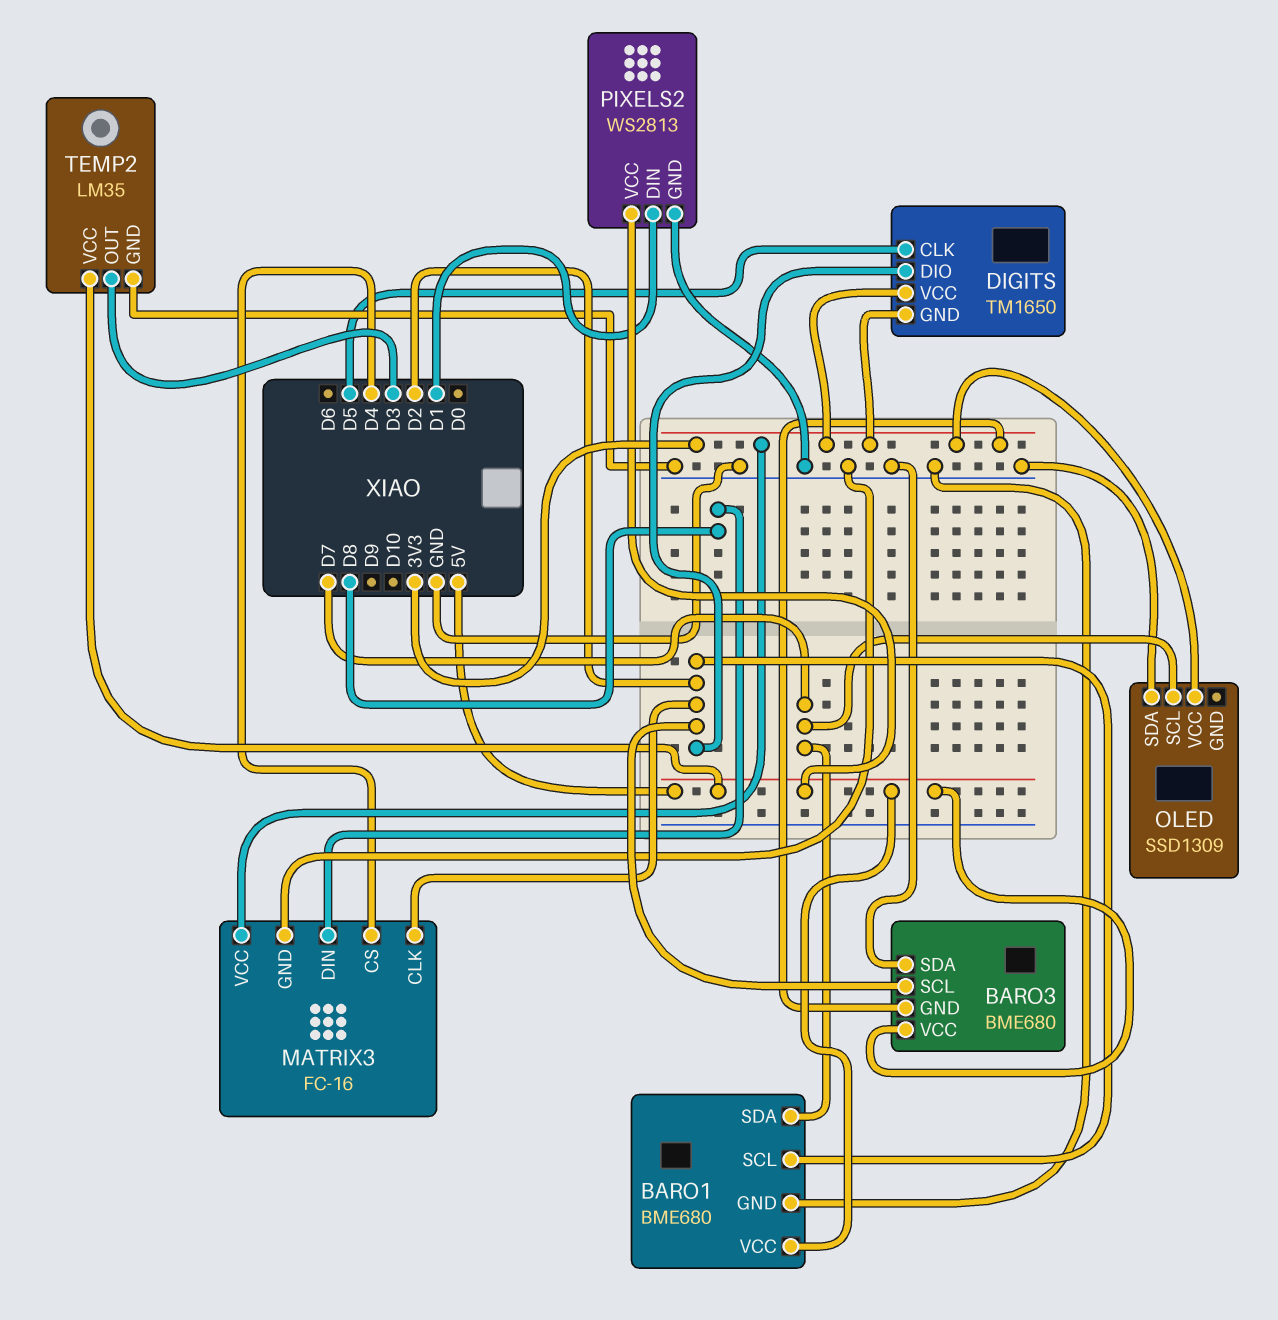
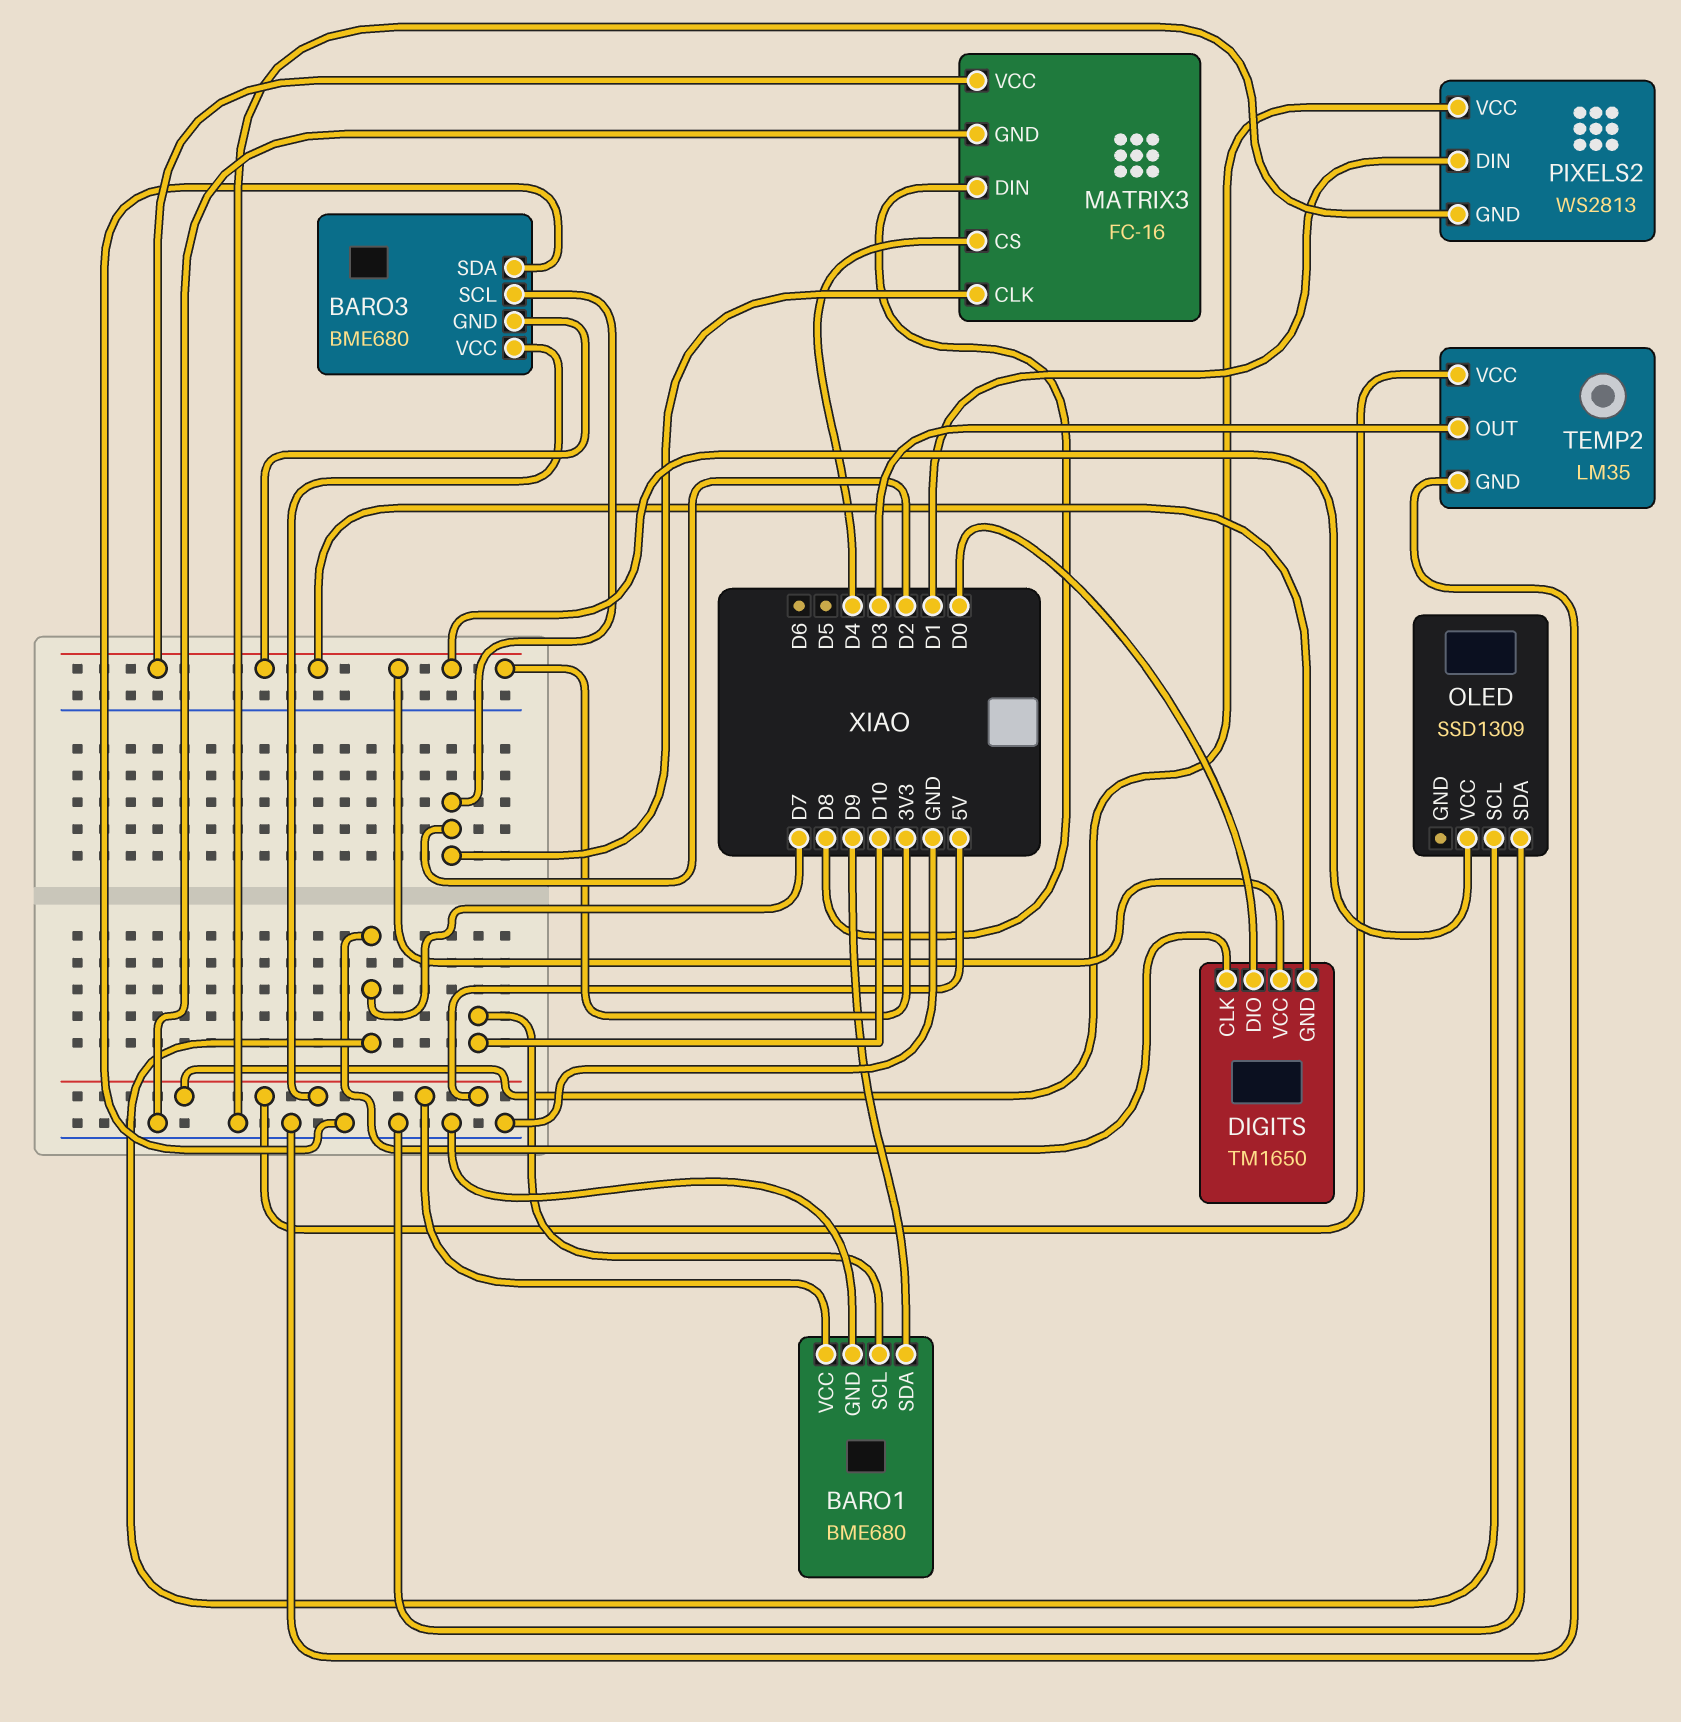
BARO1 pin SCL: D2 -> D10
BARO1 pin SDA: D7 -> D9
DIGITS pin CLK: D5 -> D7
DIGITS pin DIO: D2 -> D0

